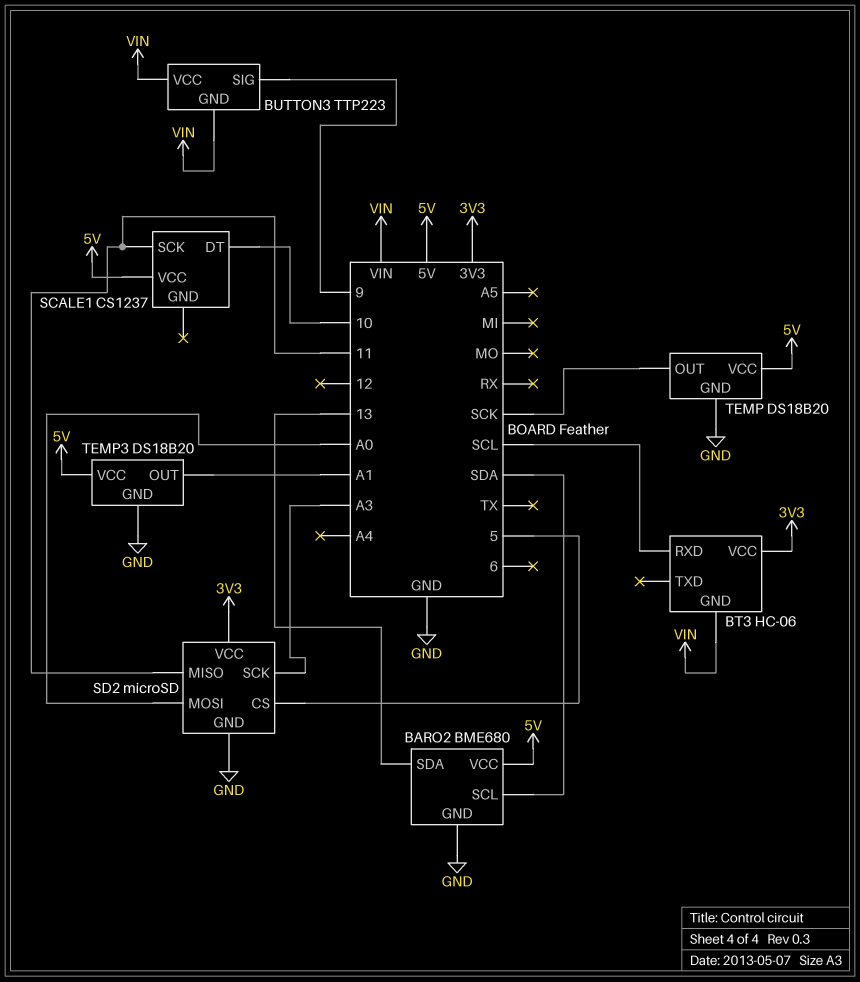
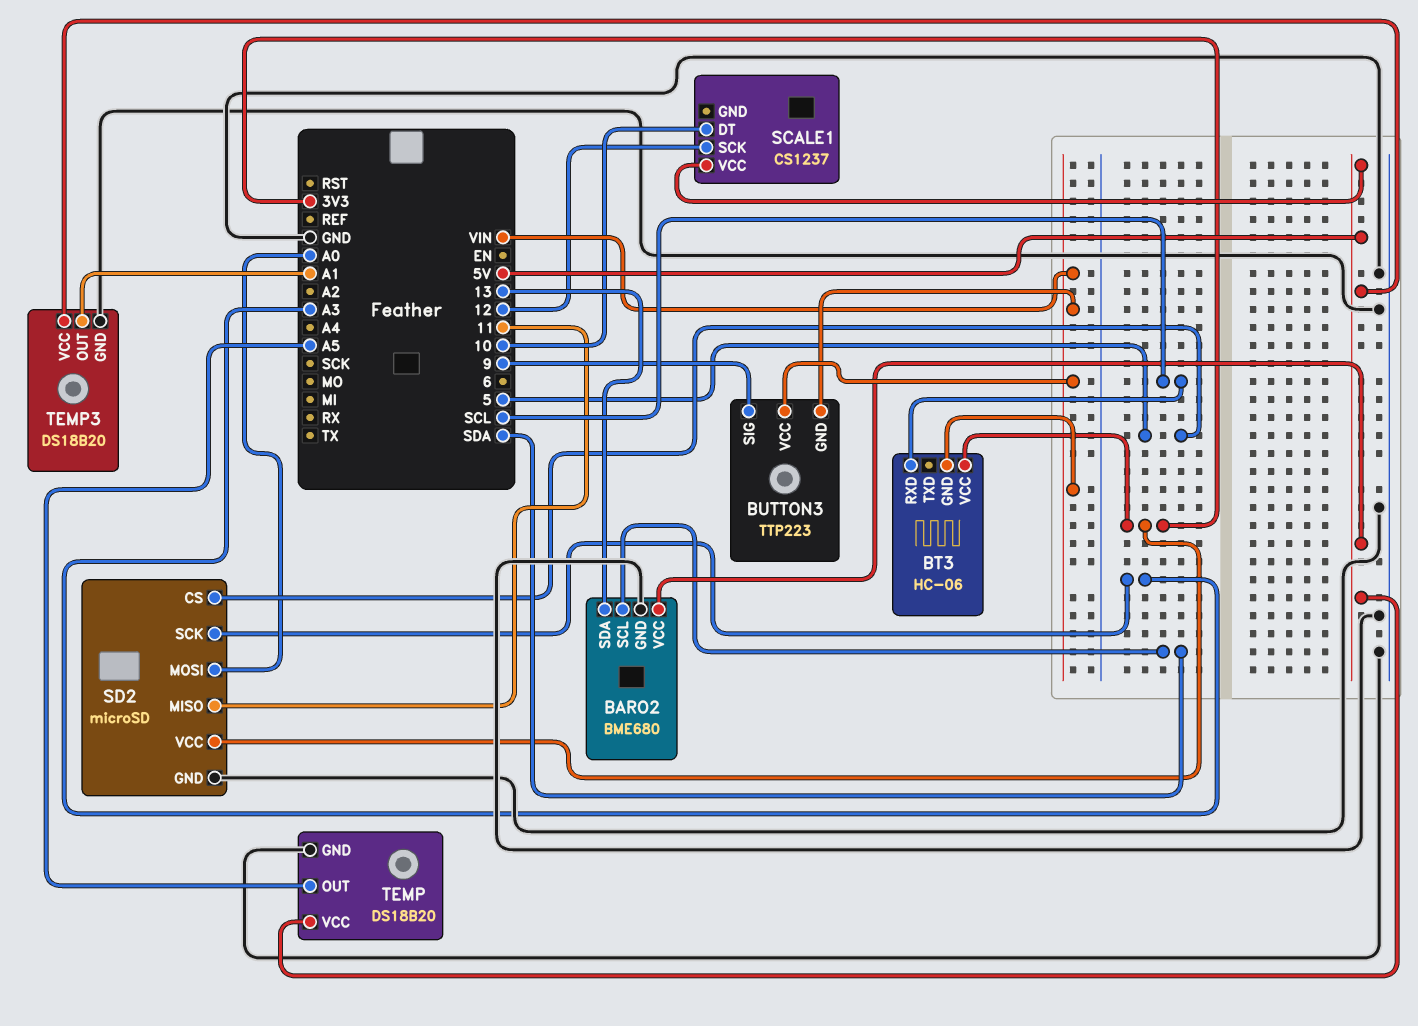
SCALE1 pin SCK: 11 -> 12
TEMP pin OUT: SCK -> A5

